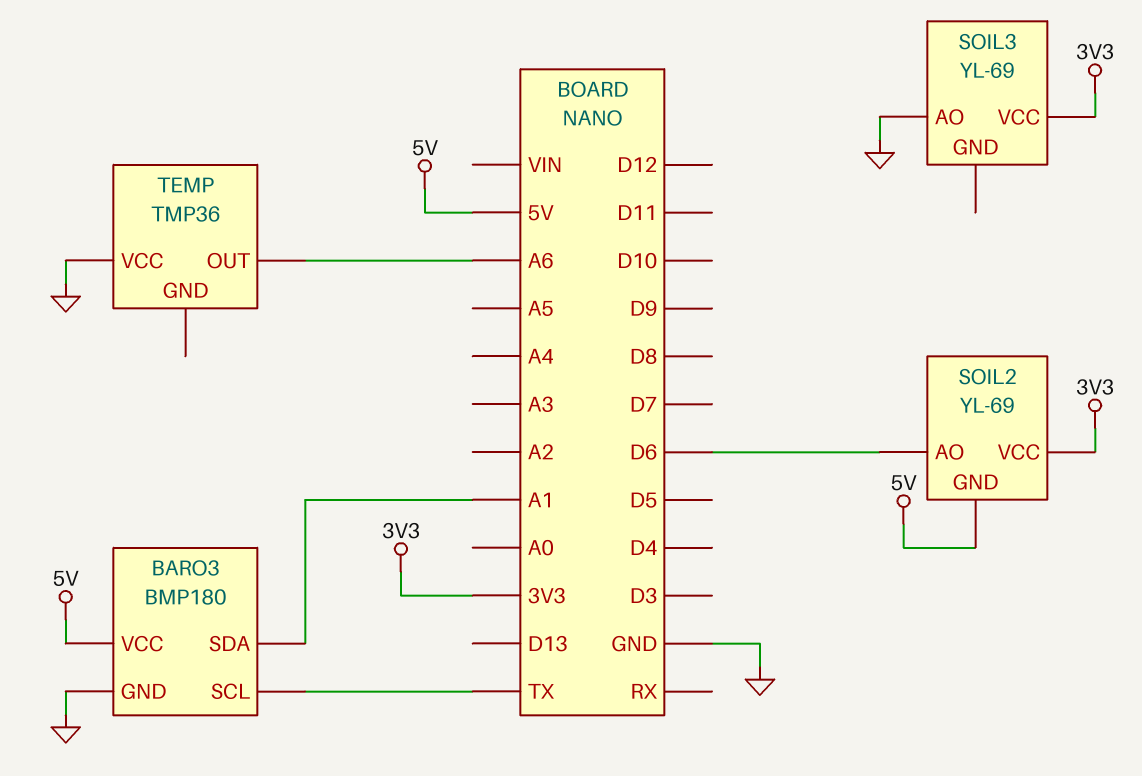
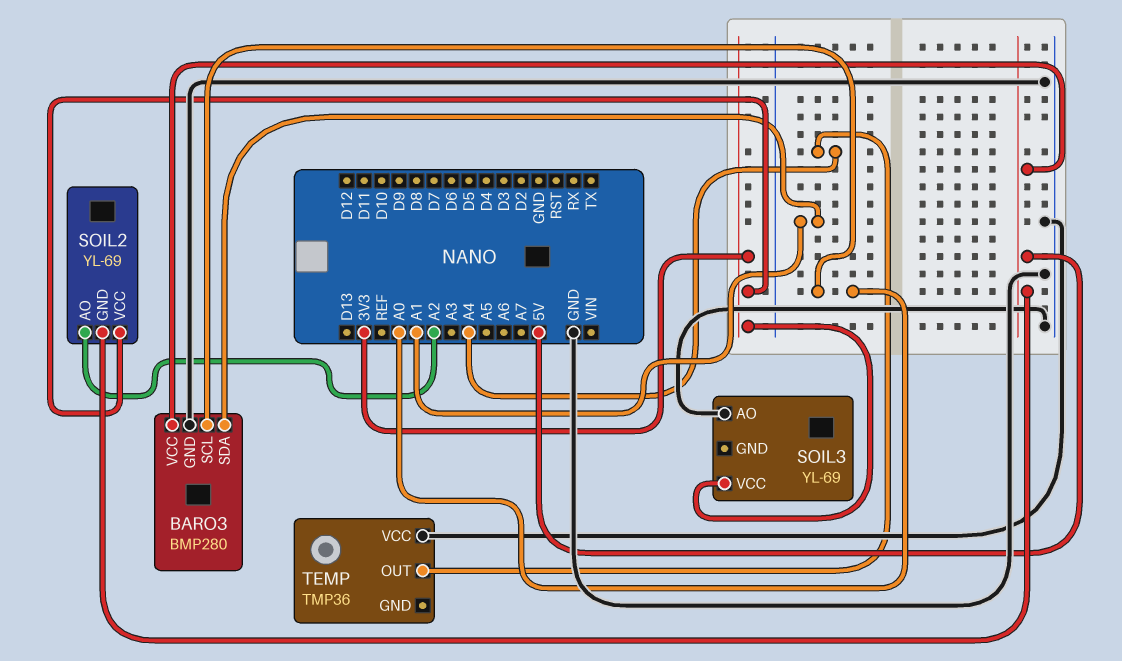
BARO3: BMP180 -> BMP280
BARO3 pin SCL: TX -> A0
SOIL2 pin AO: D6 -> A2
TEMP pin OUT: A6 -> A4

